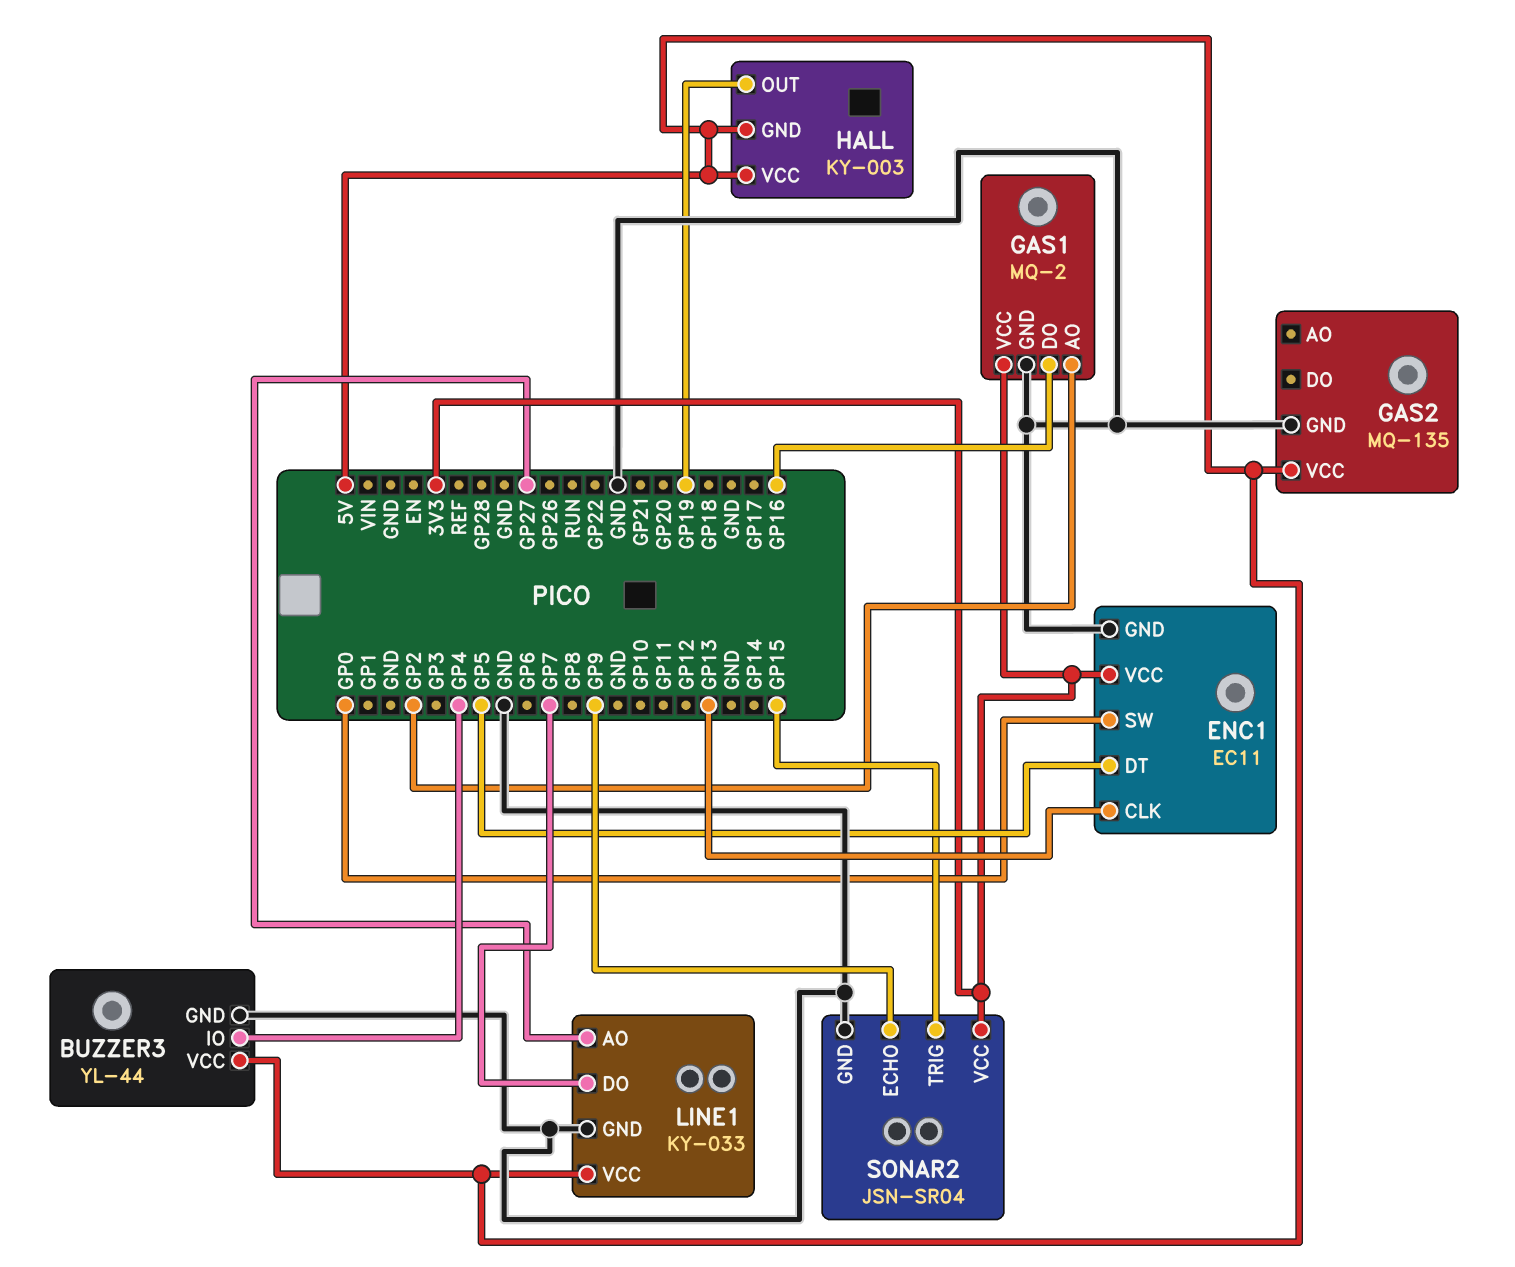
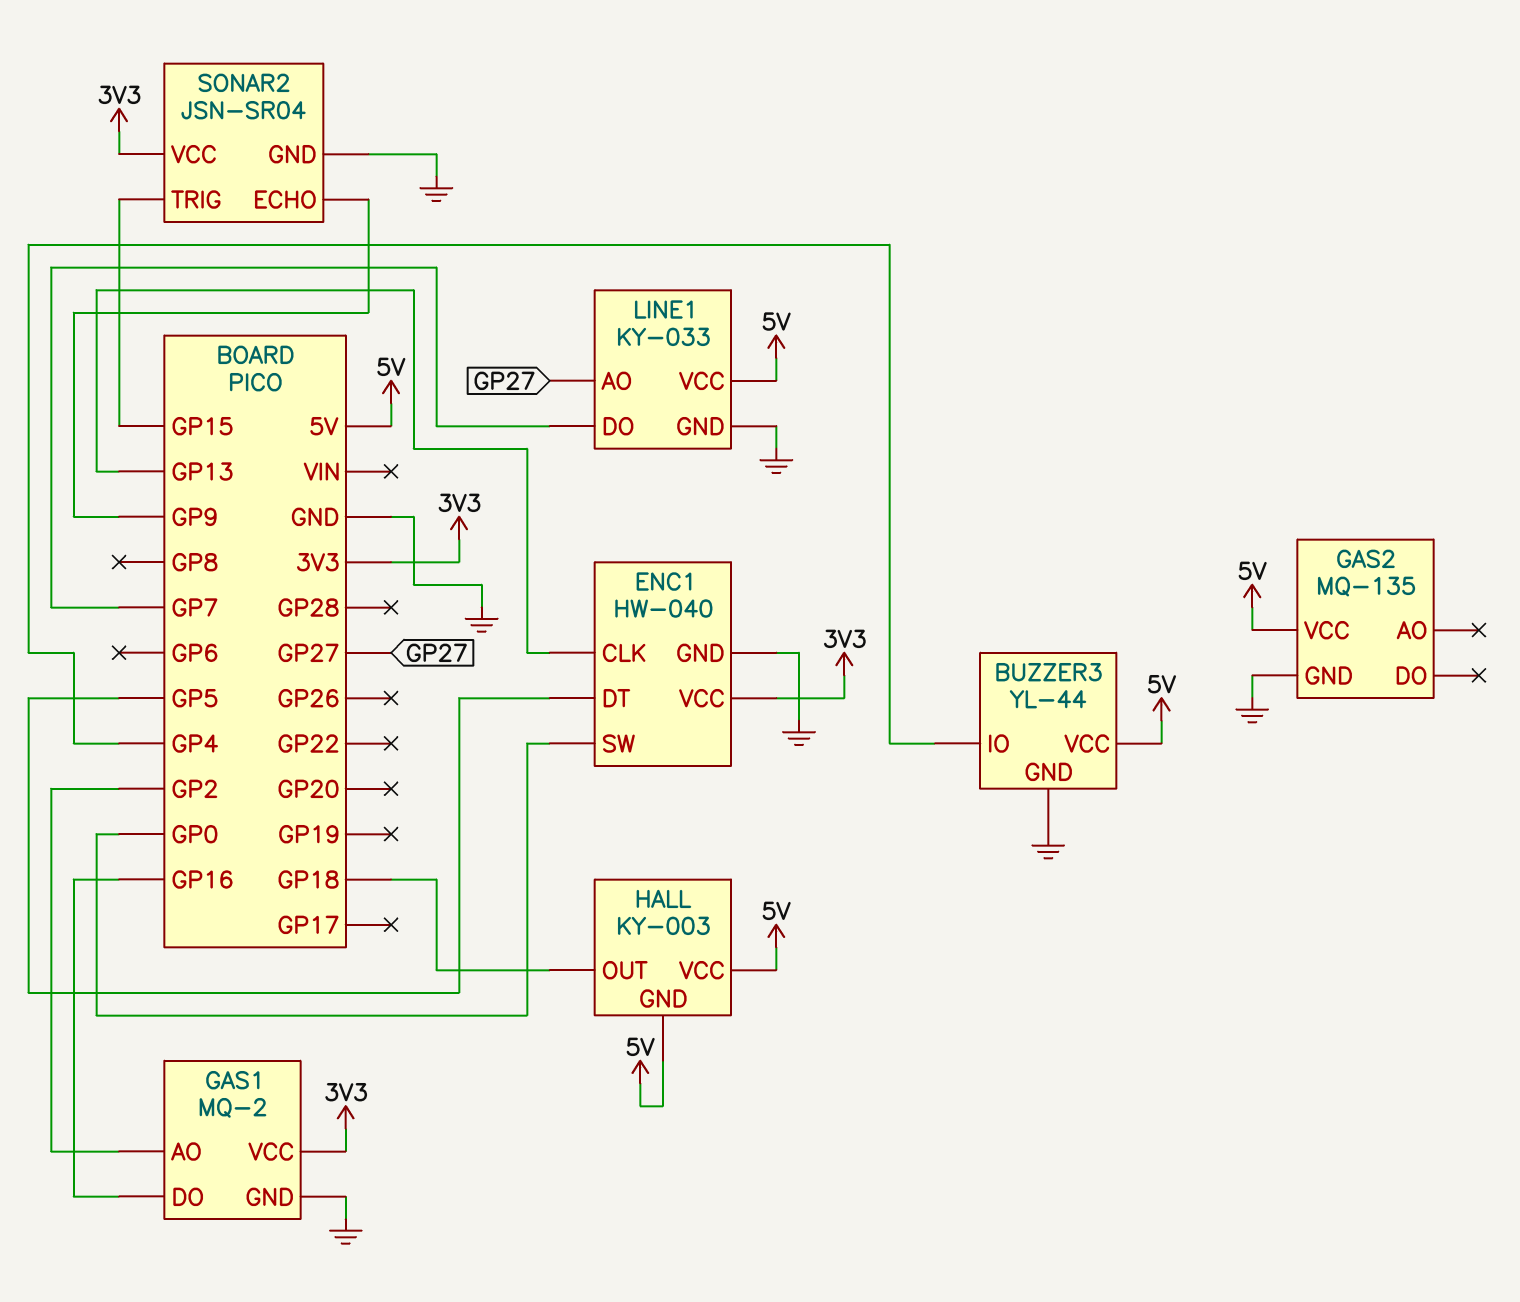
ENC1: EC11 -> HW-040
HALL pin OUT: GP19 -> GP18

